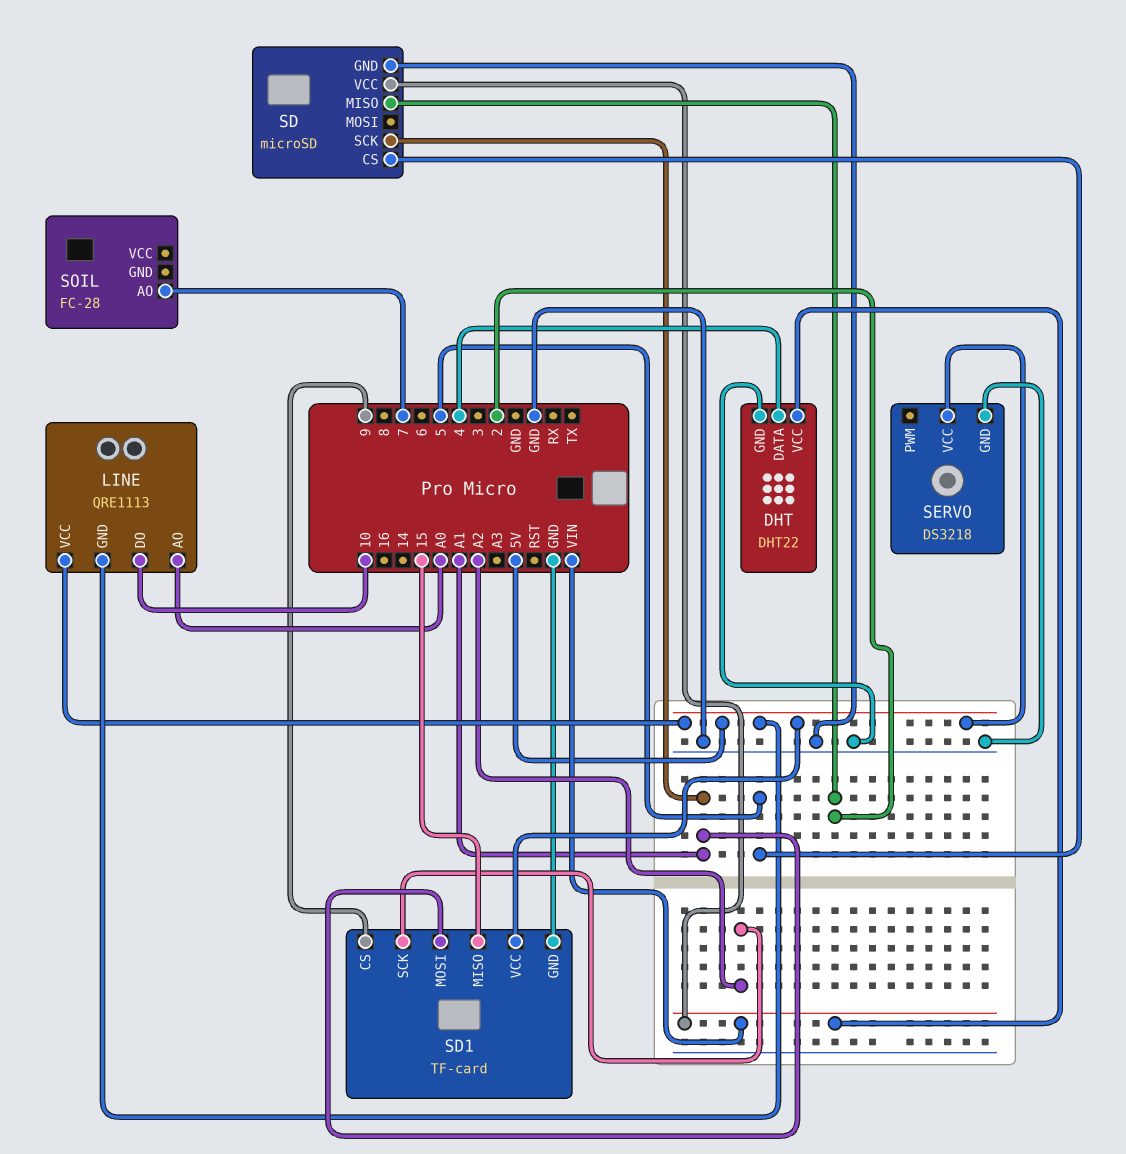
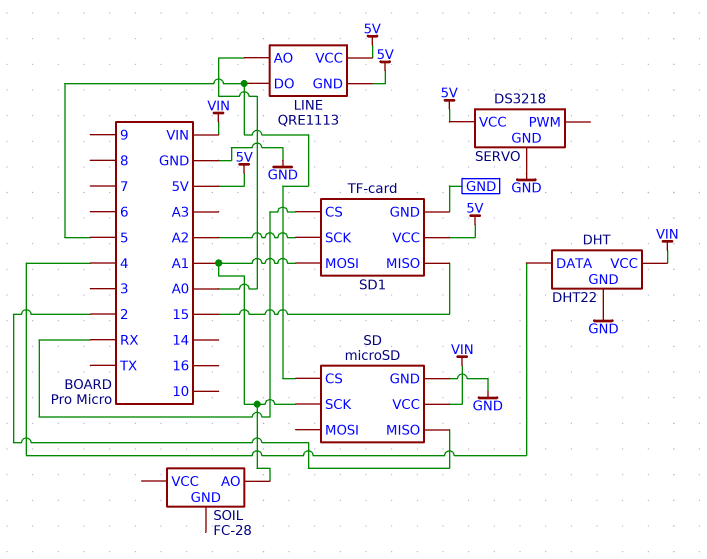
LINE pin DO: 10 -> 5
SD1 pin CS: 9 -> RX
SOIL pin AO: 7 -> A1

